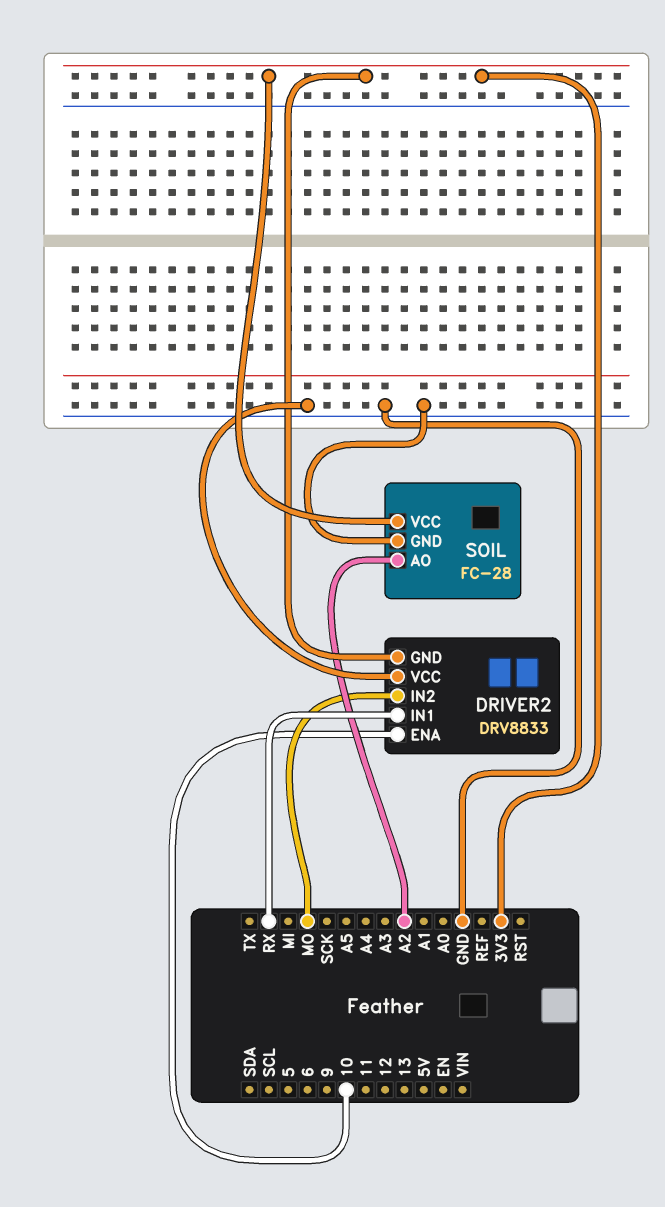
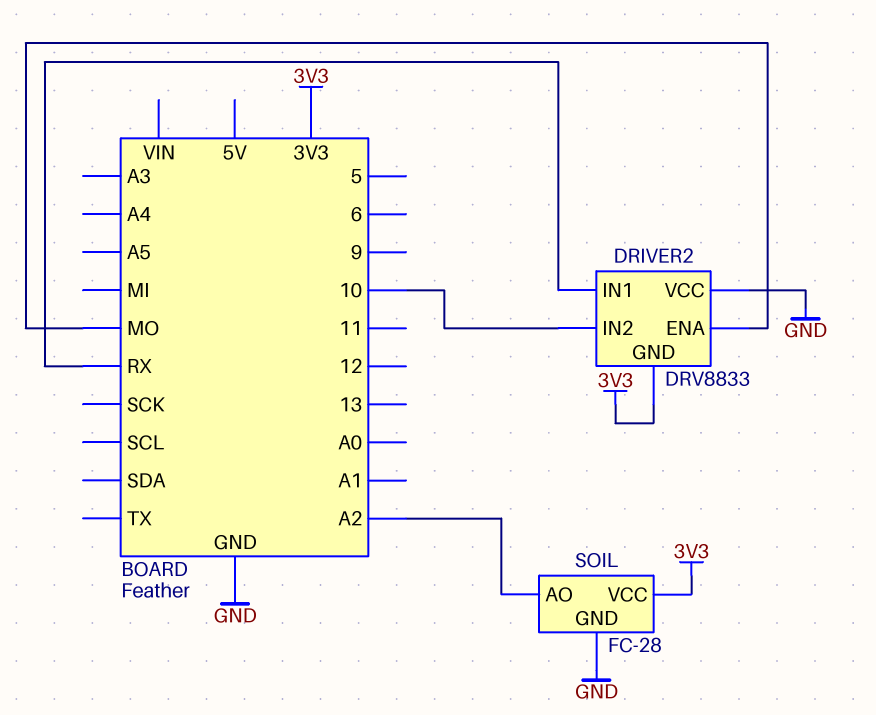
DRIVER2 pin ENA: 10 -> MO
DRIVER2 pin IN2: MO -> 10

